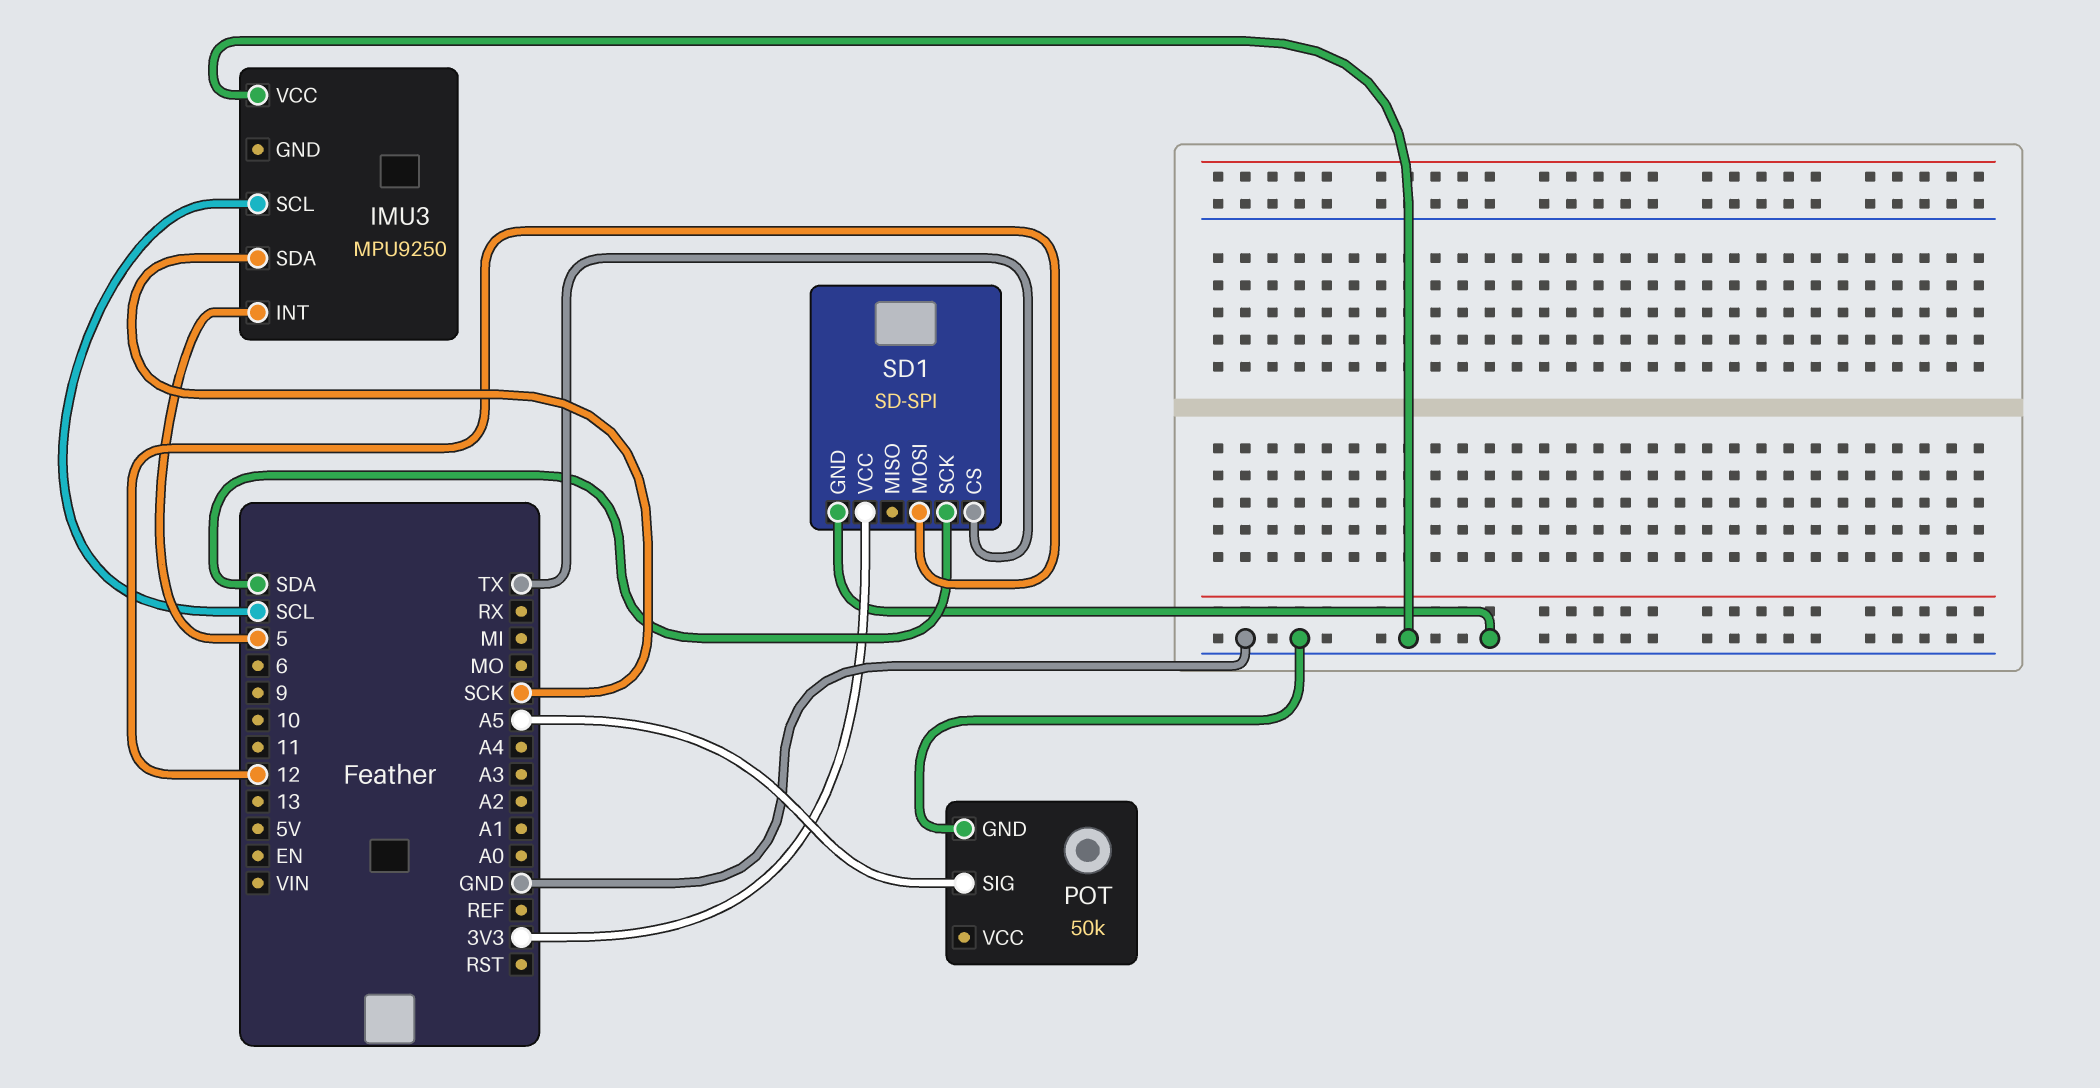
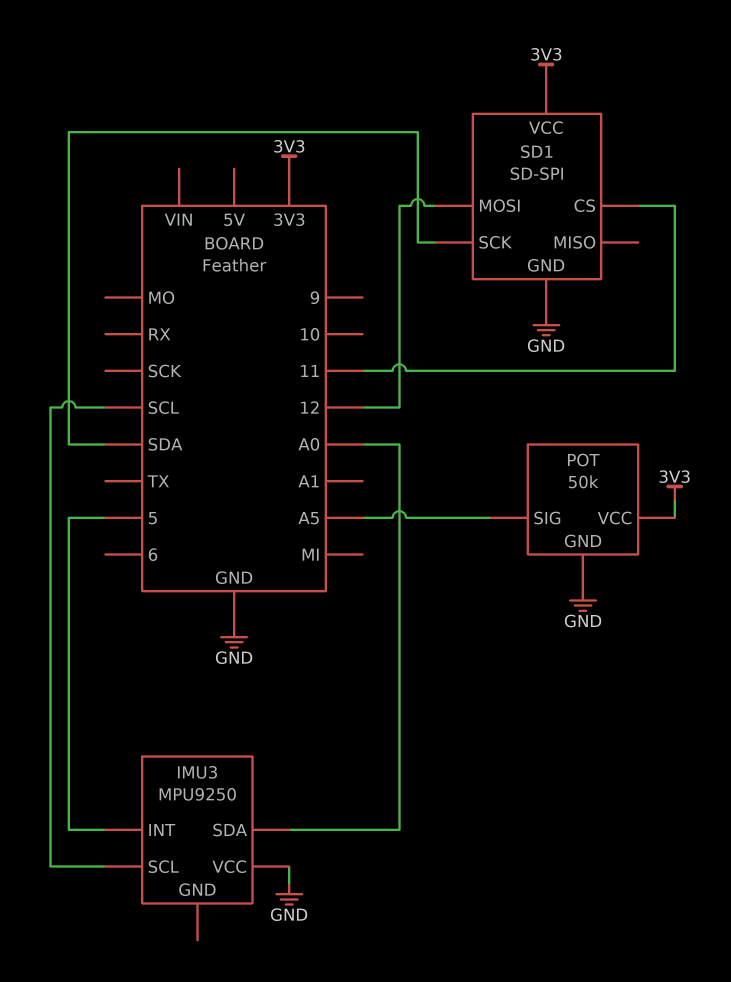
IMU3 pin SDA: SCK -> A0
POT pin VCC: none -> 3V3
SD1 pin CS: TX -> 11

